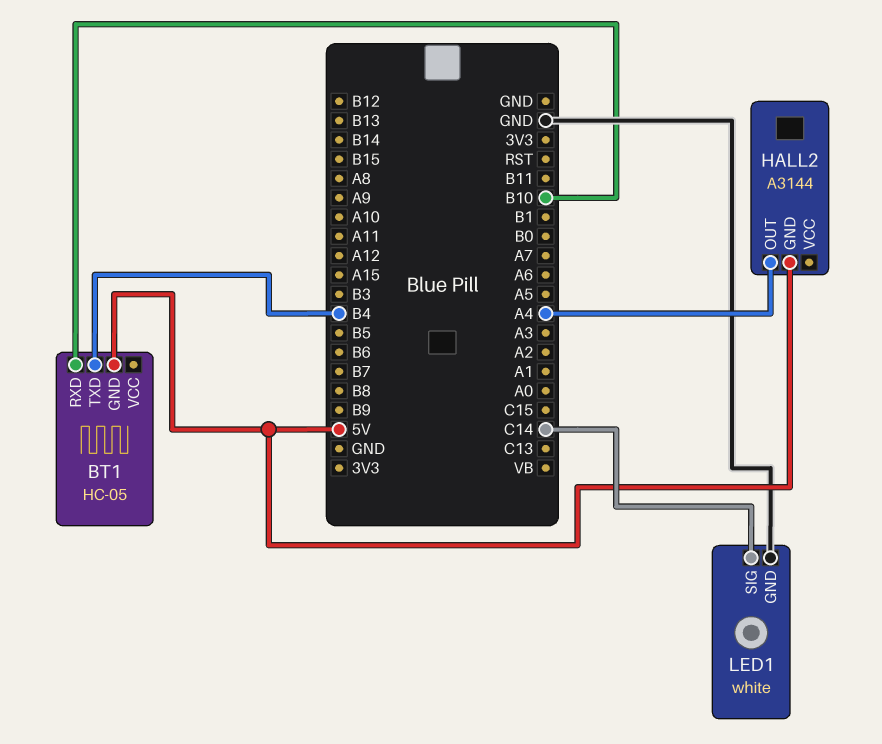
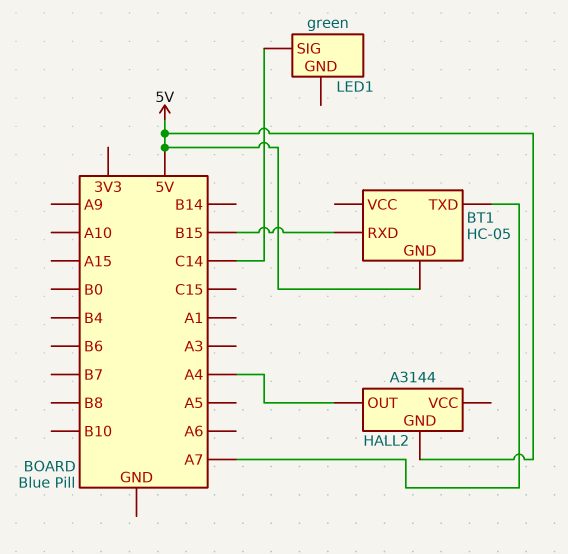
BT1 pin RXD: B10 -> B15
BT1 pin TXD: B4 -> A7
LED1: white -> green
LED1 pin GND: GND -> none

